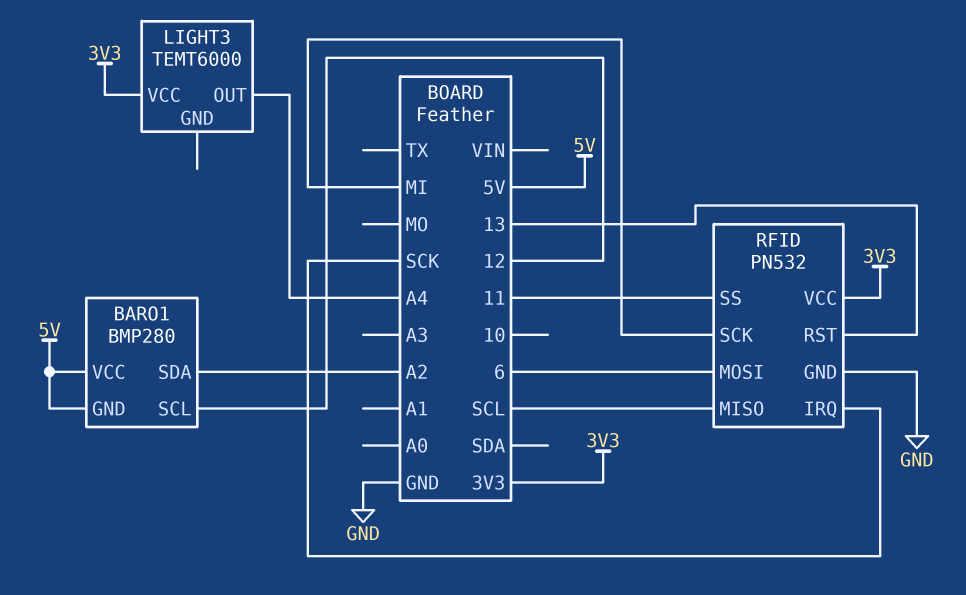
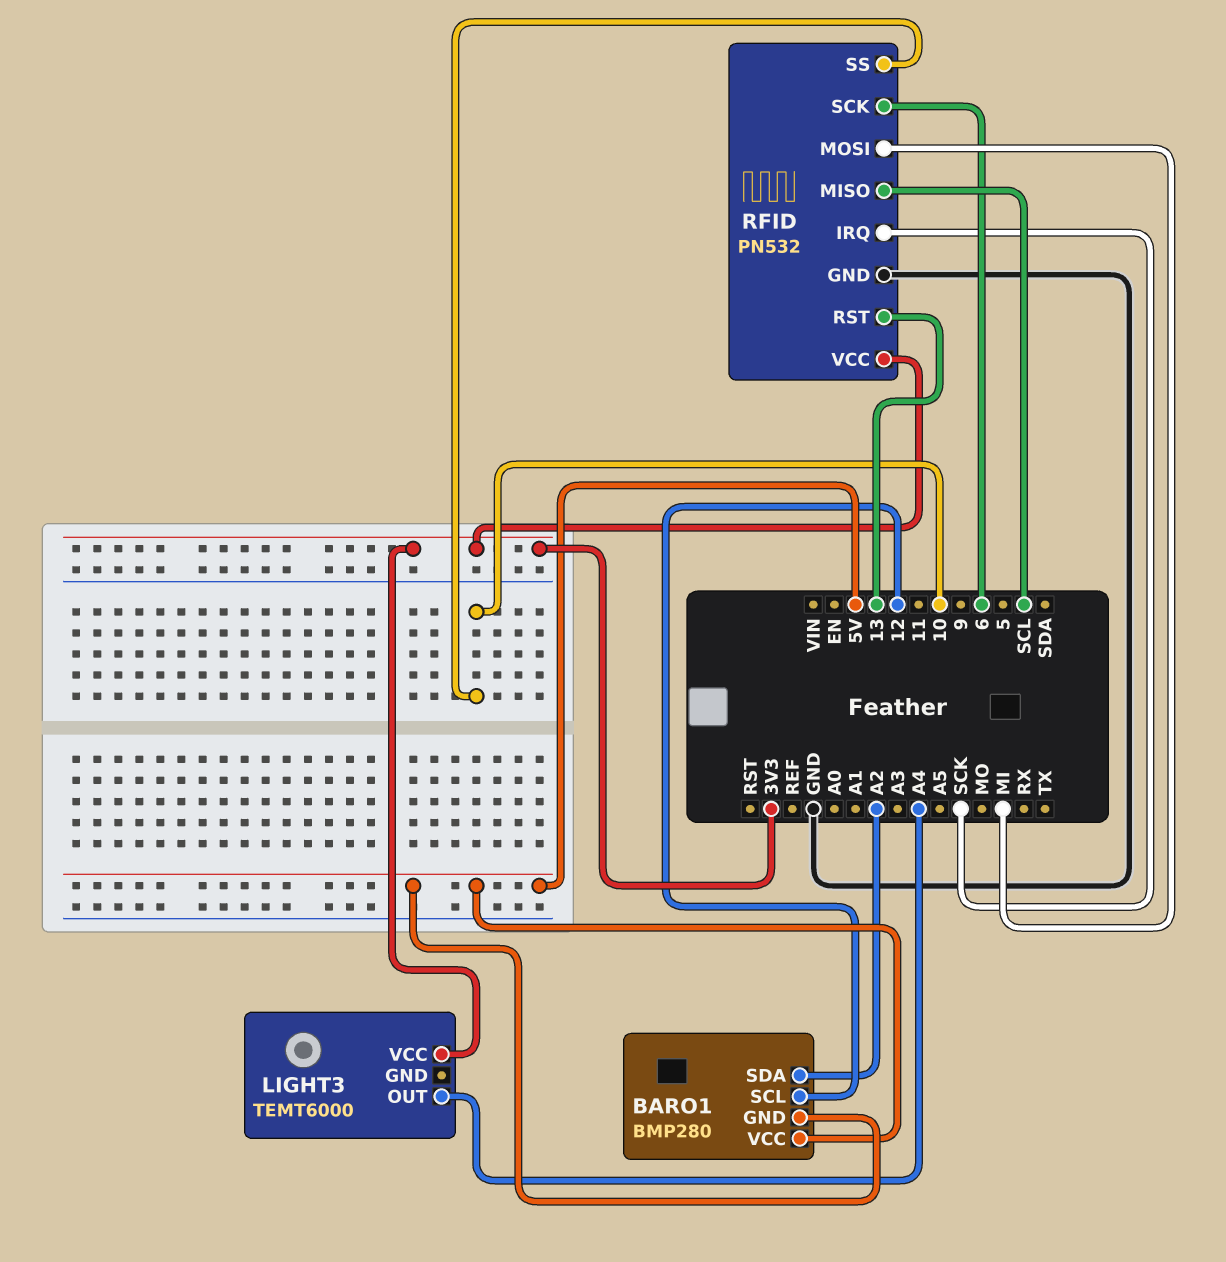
RFID pin MOSI: 6 -> MI
RFID pin SCK: MI -> 6
RFID pin SS: 11 -> 10

